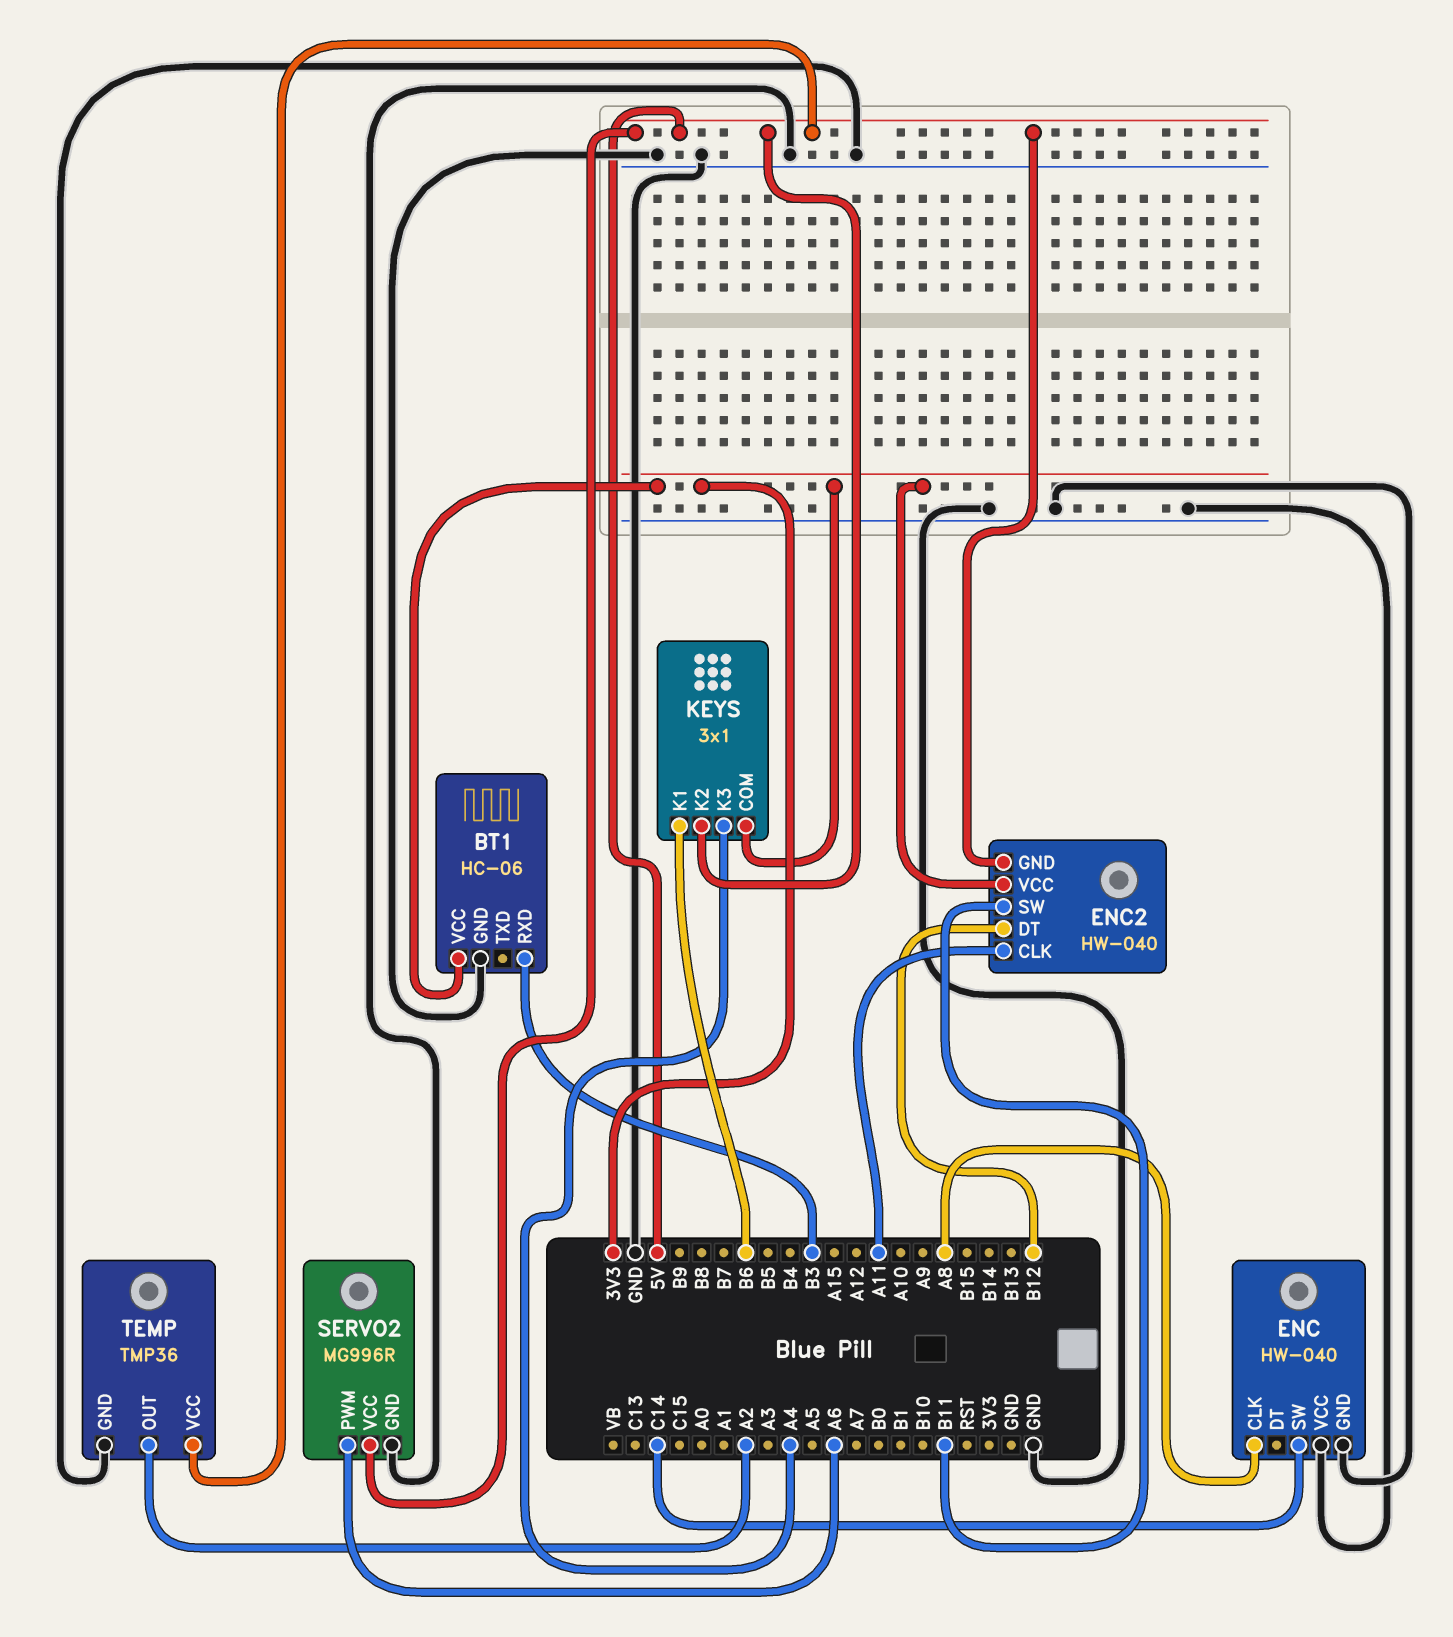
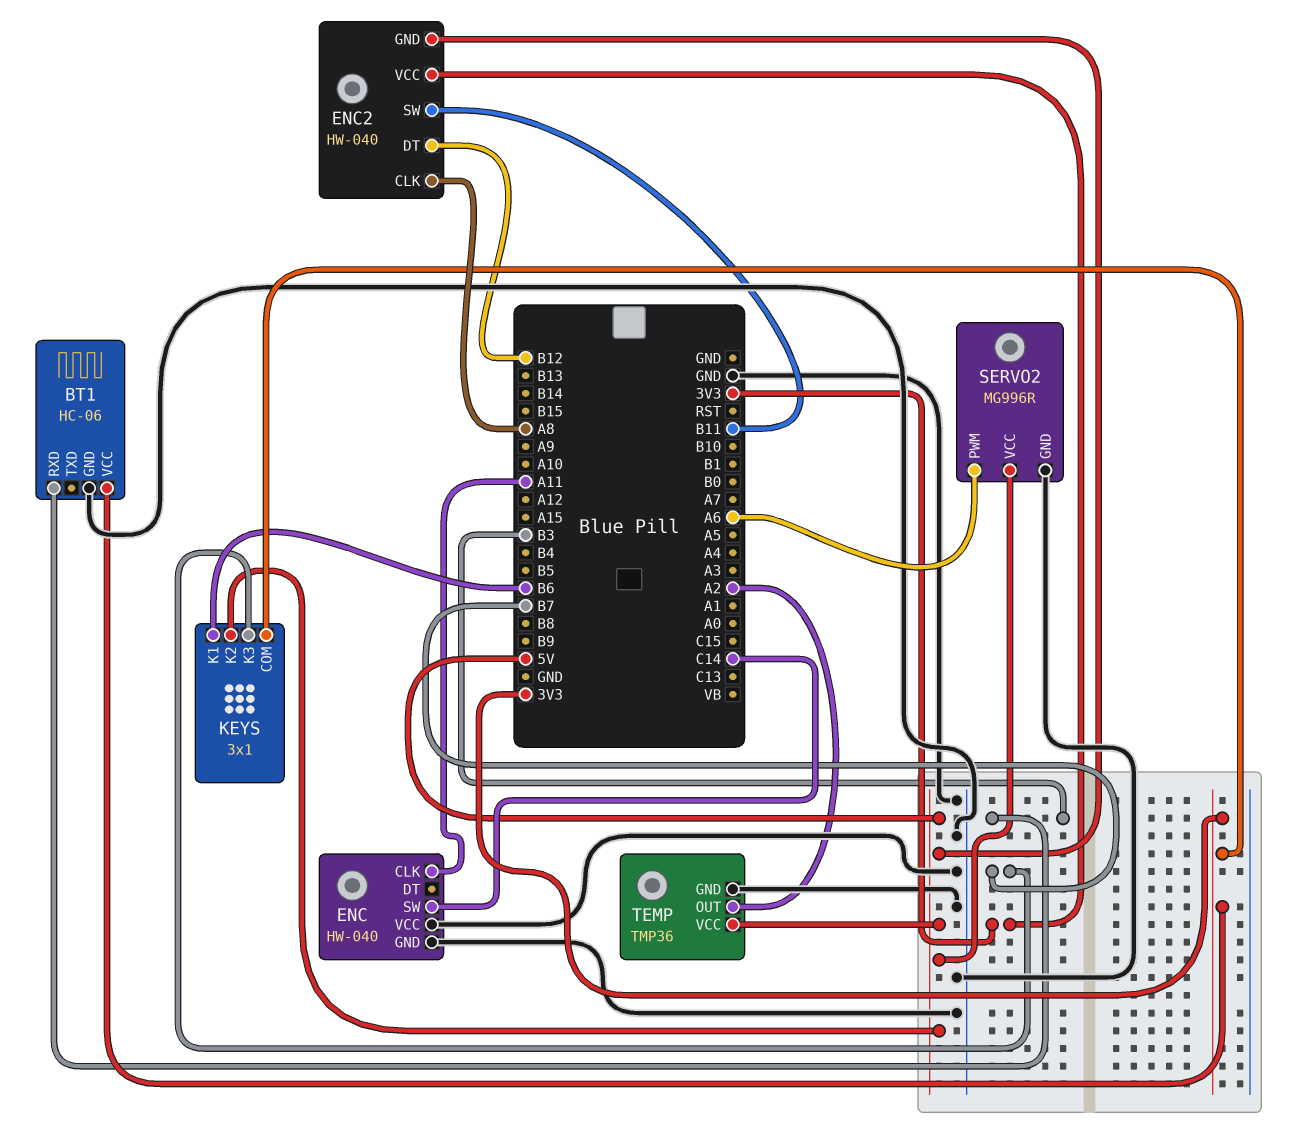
ENC pin CLK: A8 -> A11
ENC2 pin CLK: A11 -> A8
KEYS pin K3: A4 -> B7

